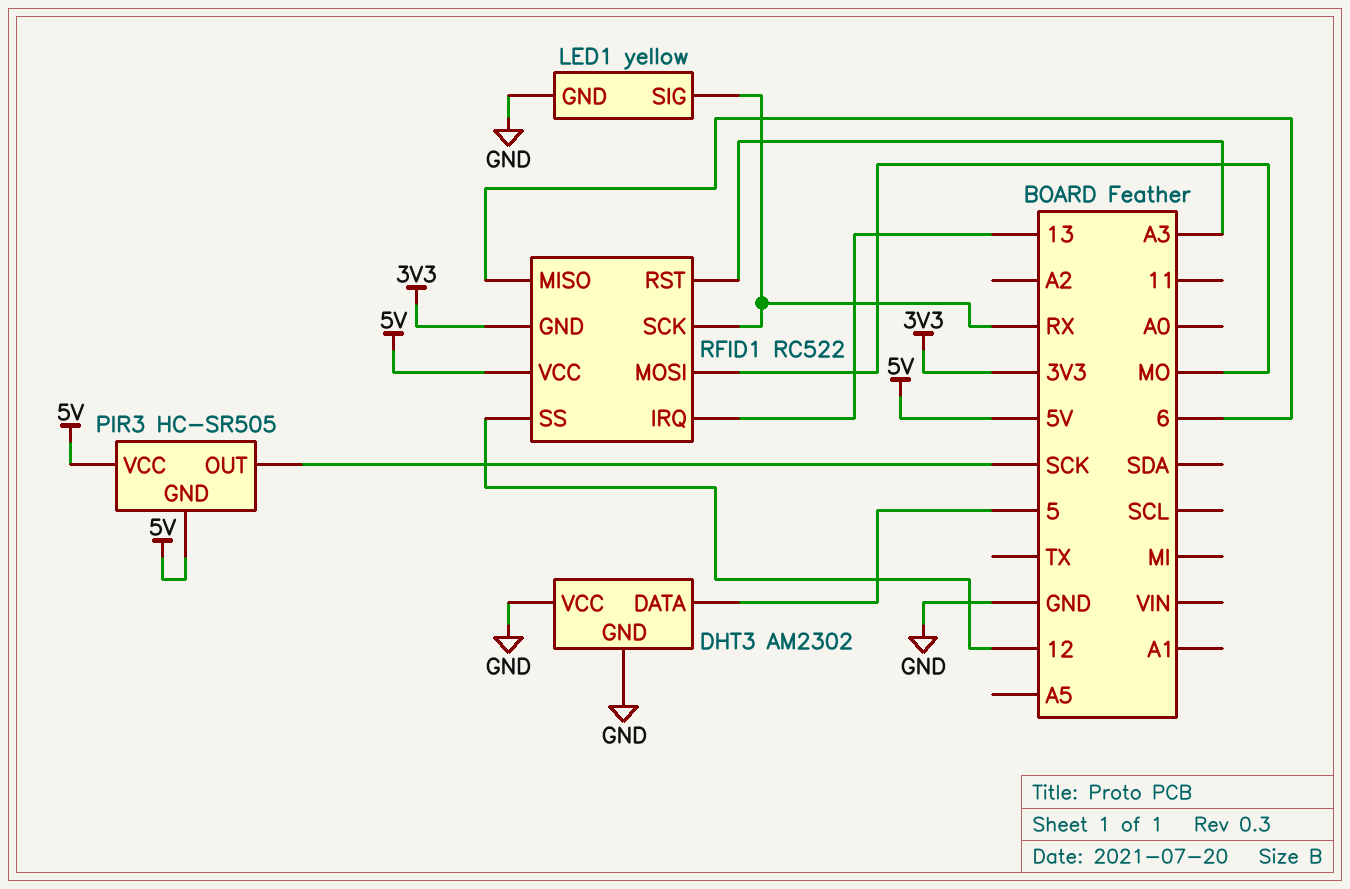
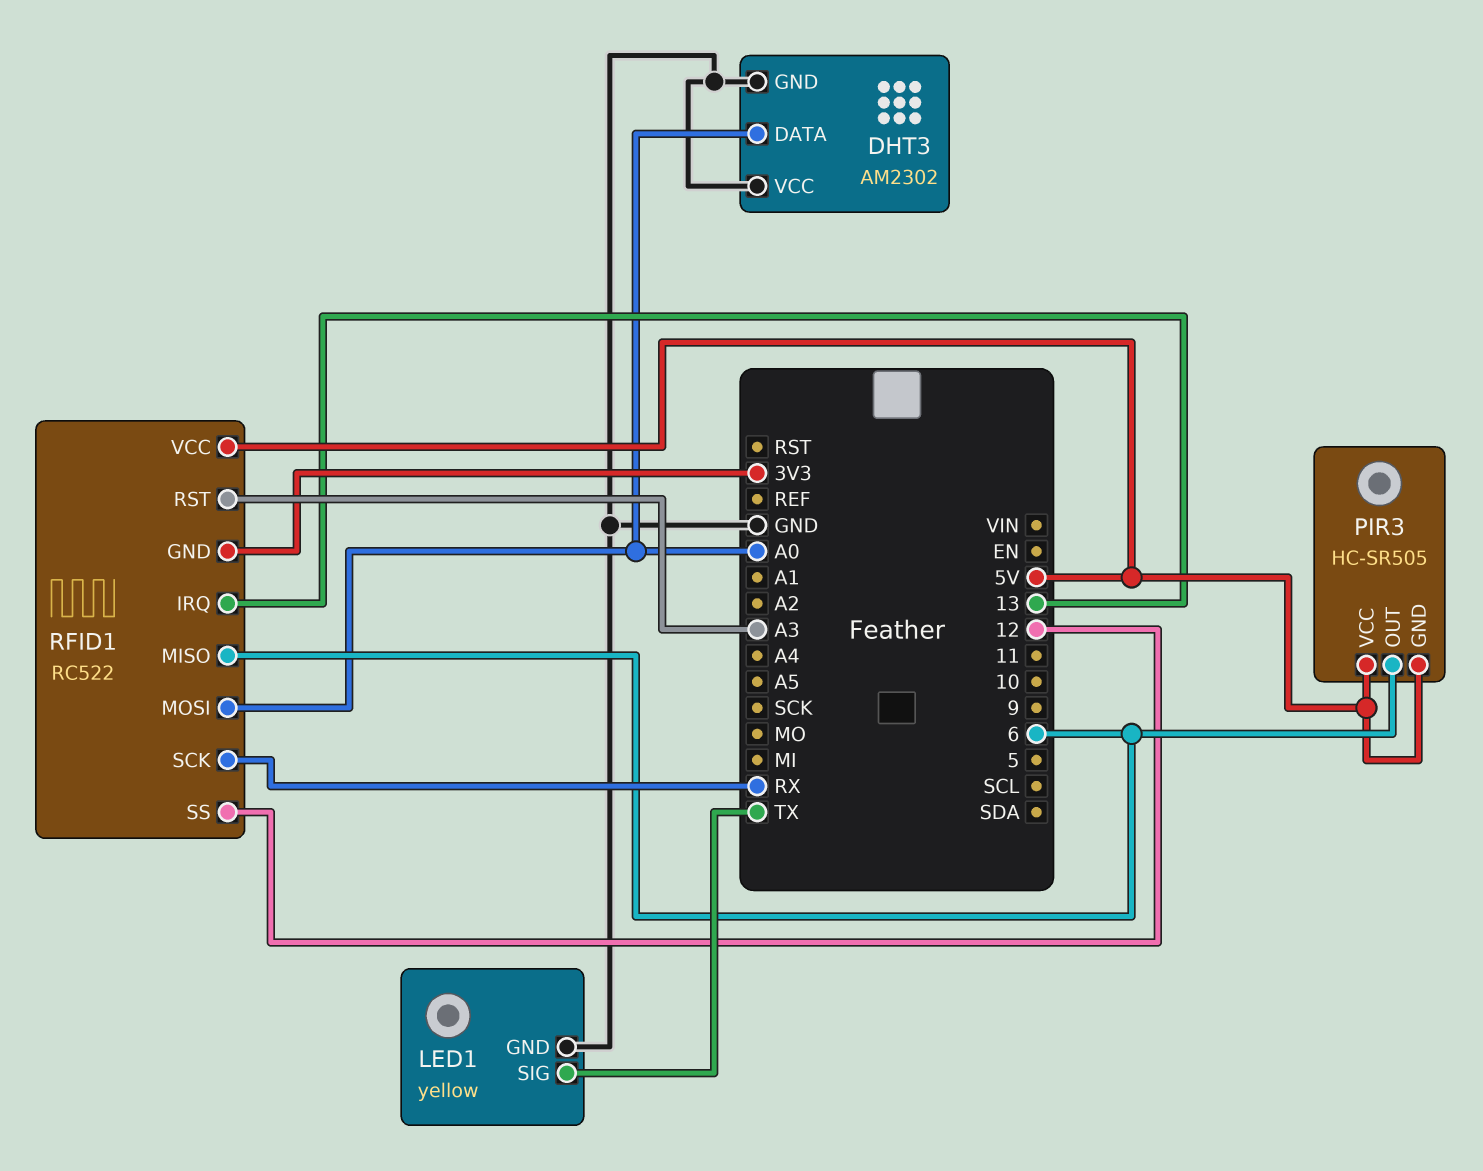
DHT3 pin DATA: 5 -> A0
LED1 pin SIG: RX -> TX
PIR3 pin OUT: SCK -> 6
RFID1 pin MOSI: MO -> A0

